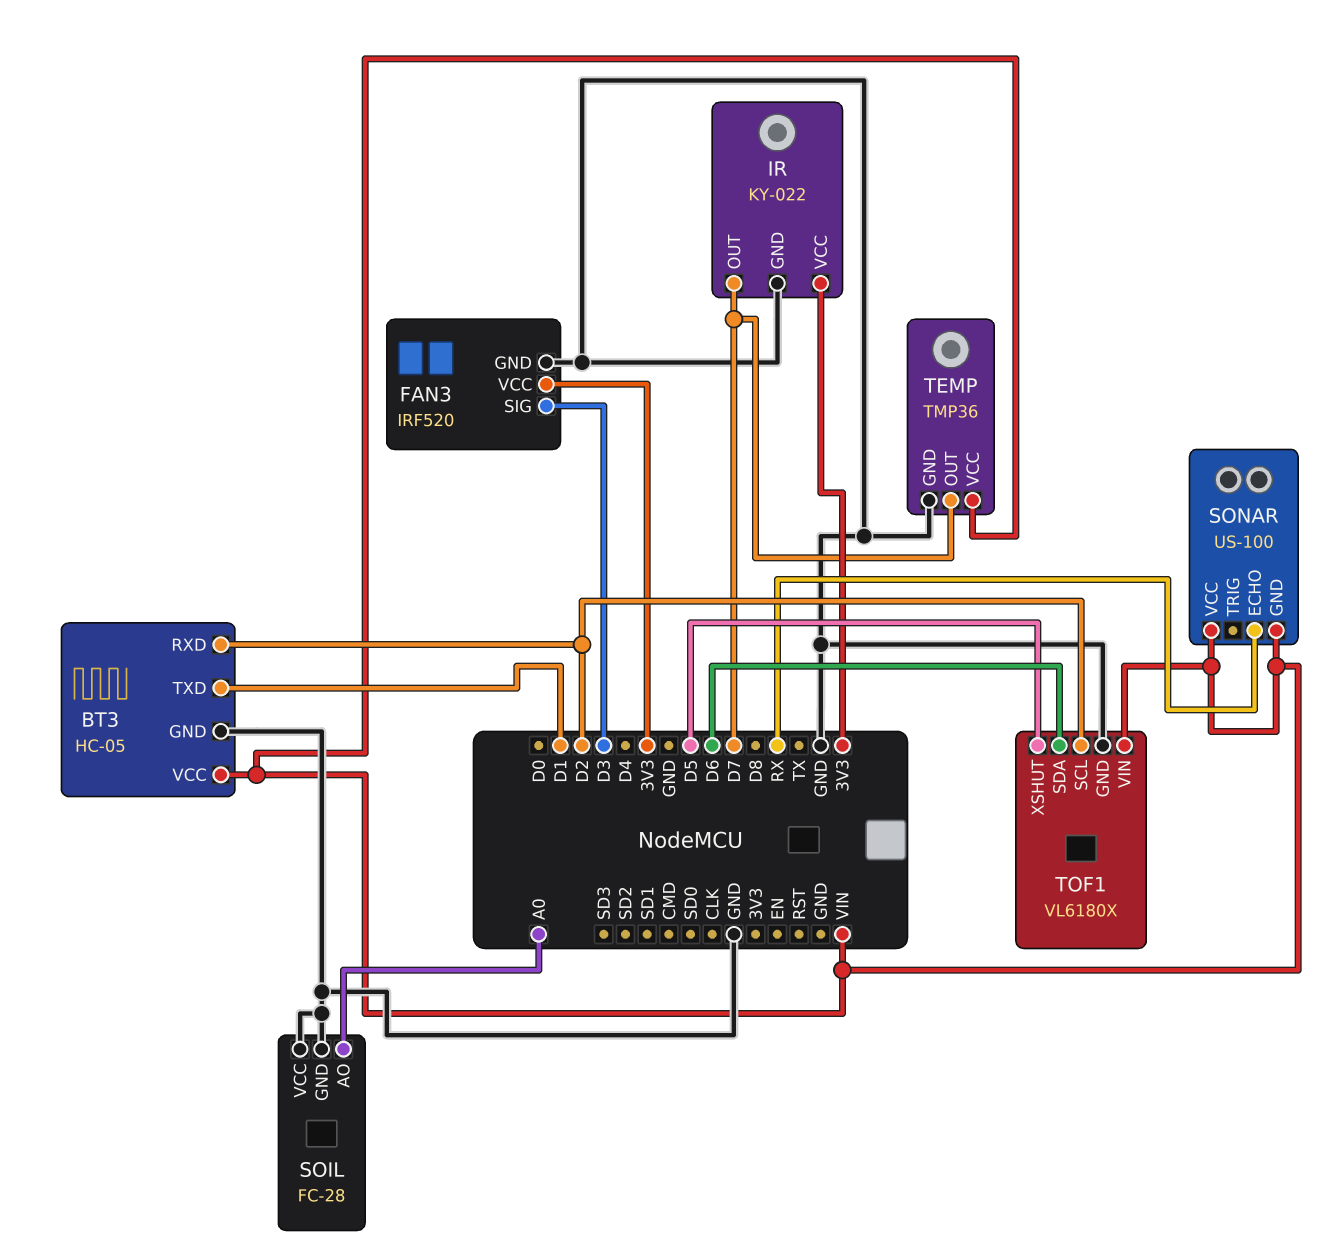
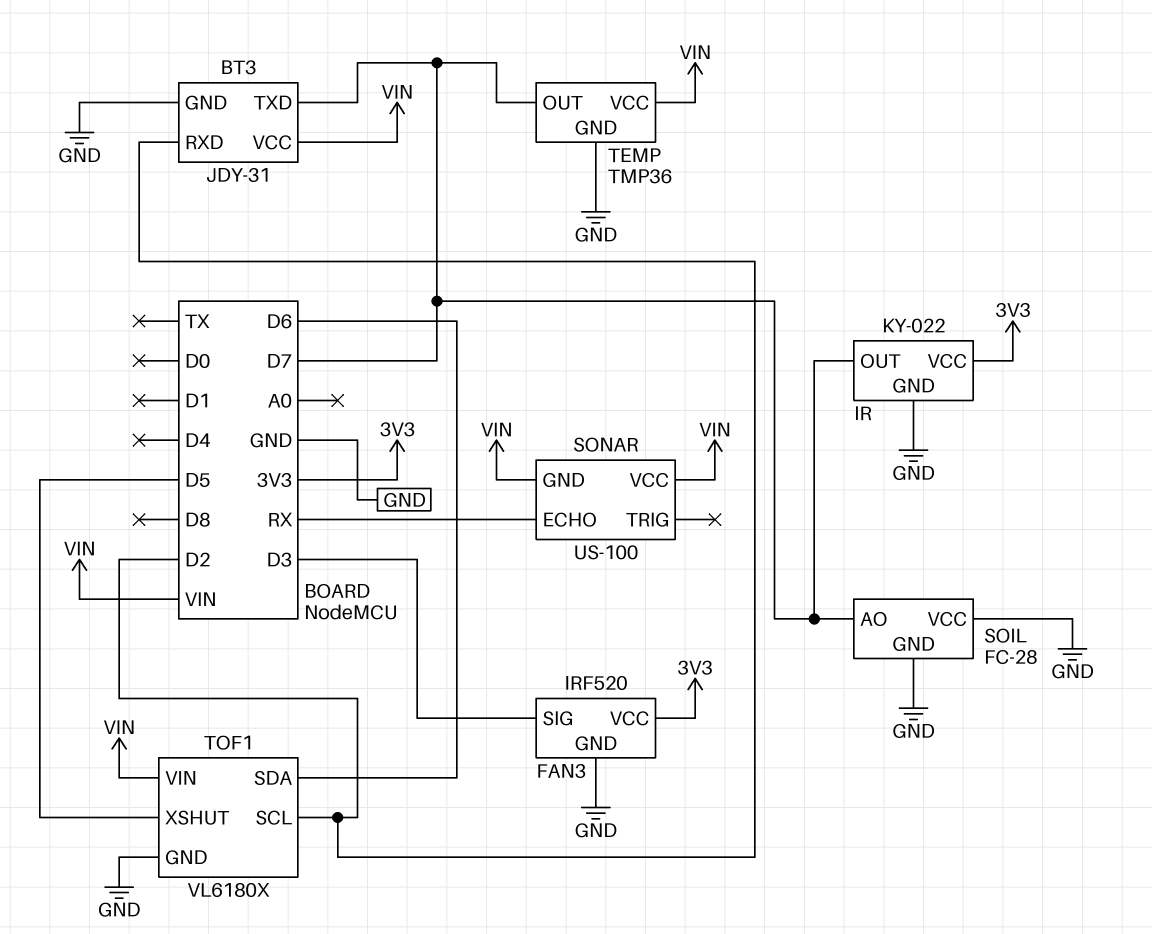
BT3: HC-05 -> JDY-31
BT3 pin TXD: D1 -> D7
SOIL pin AO: A0 -> D7

